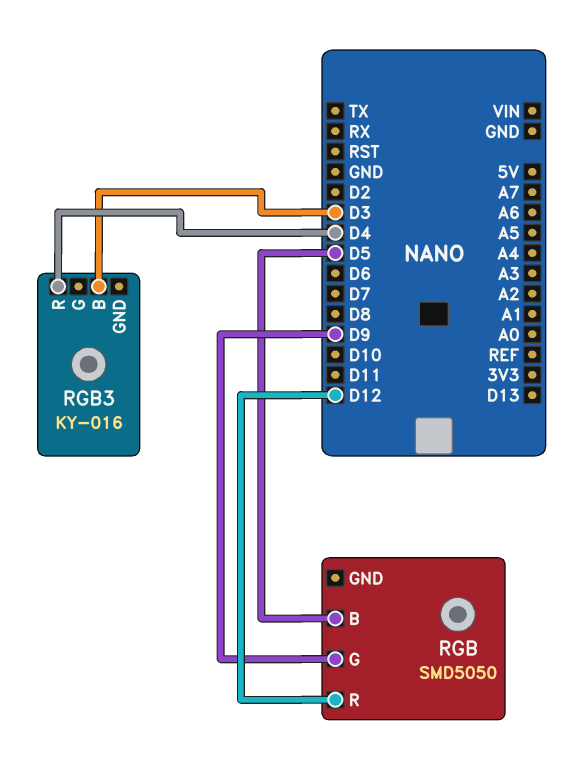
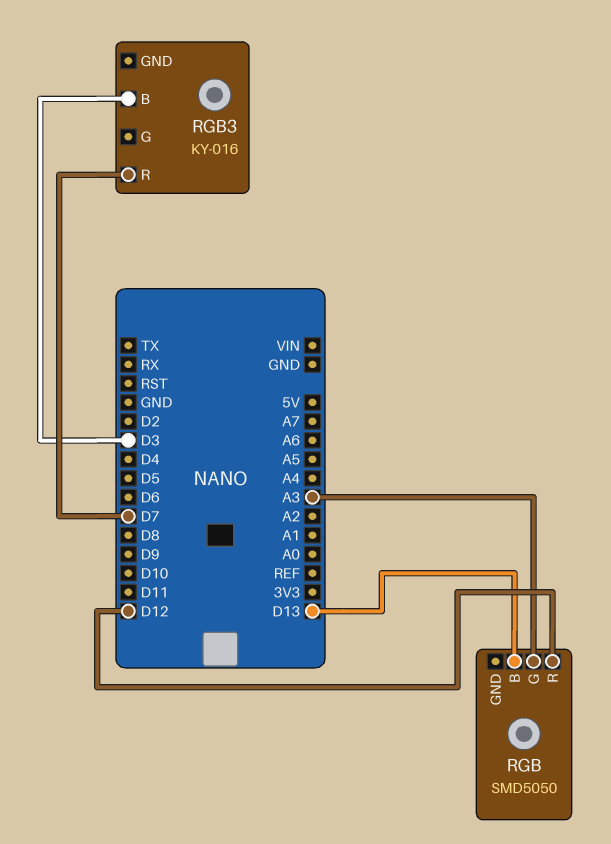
RGB pin B: D5 -> D13
RGB pin G: D9 -> A3
RGB3 pin R: D4 -> D7

